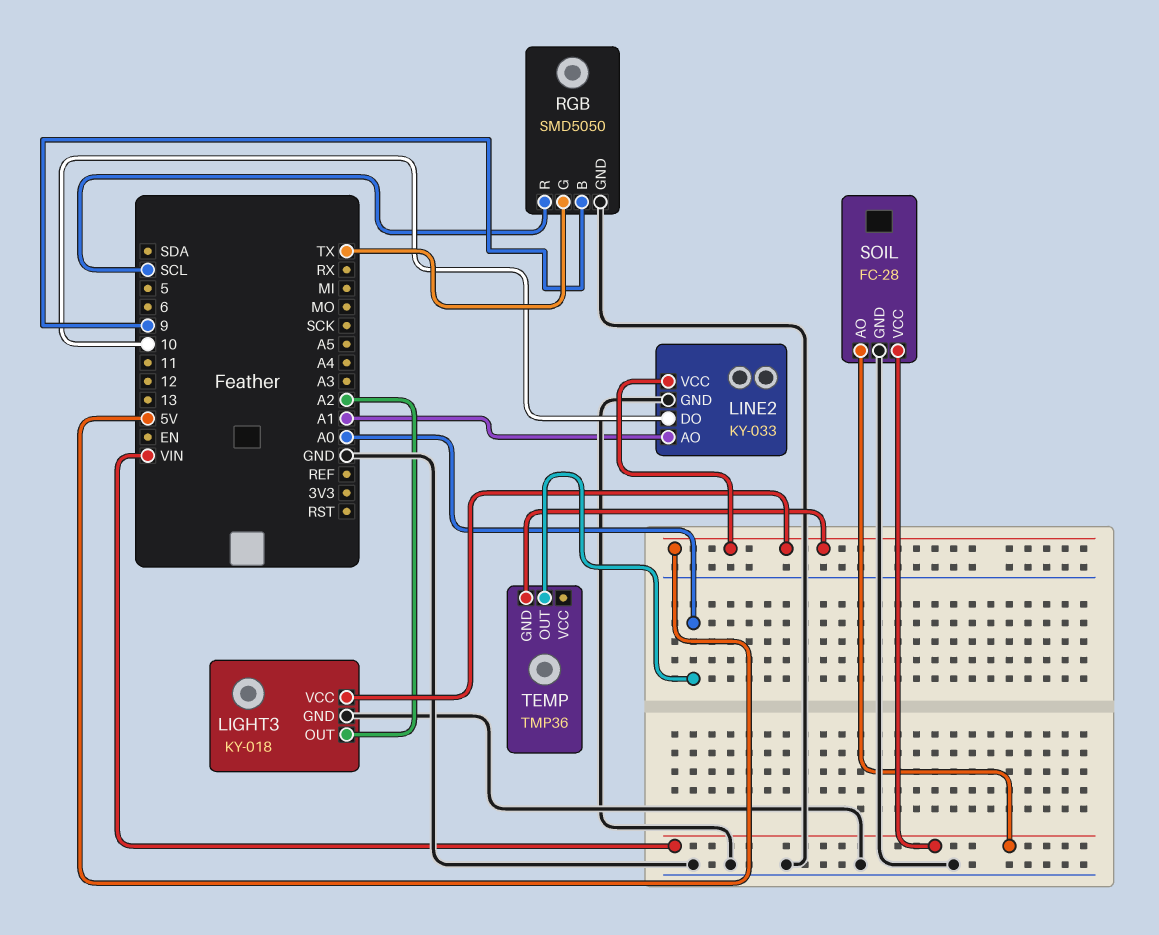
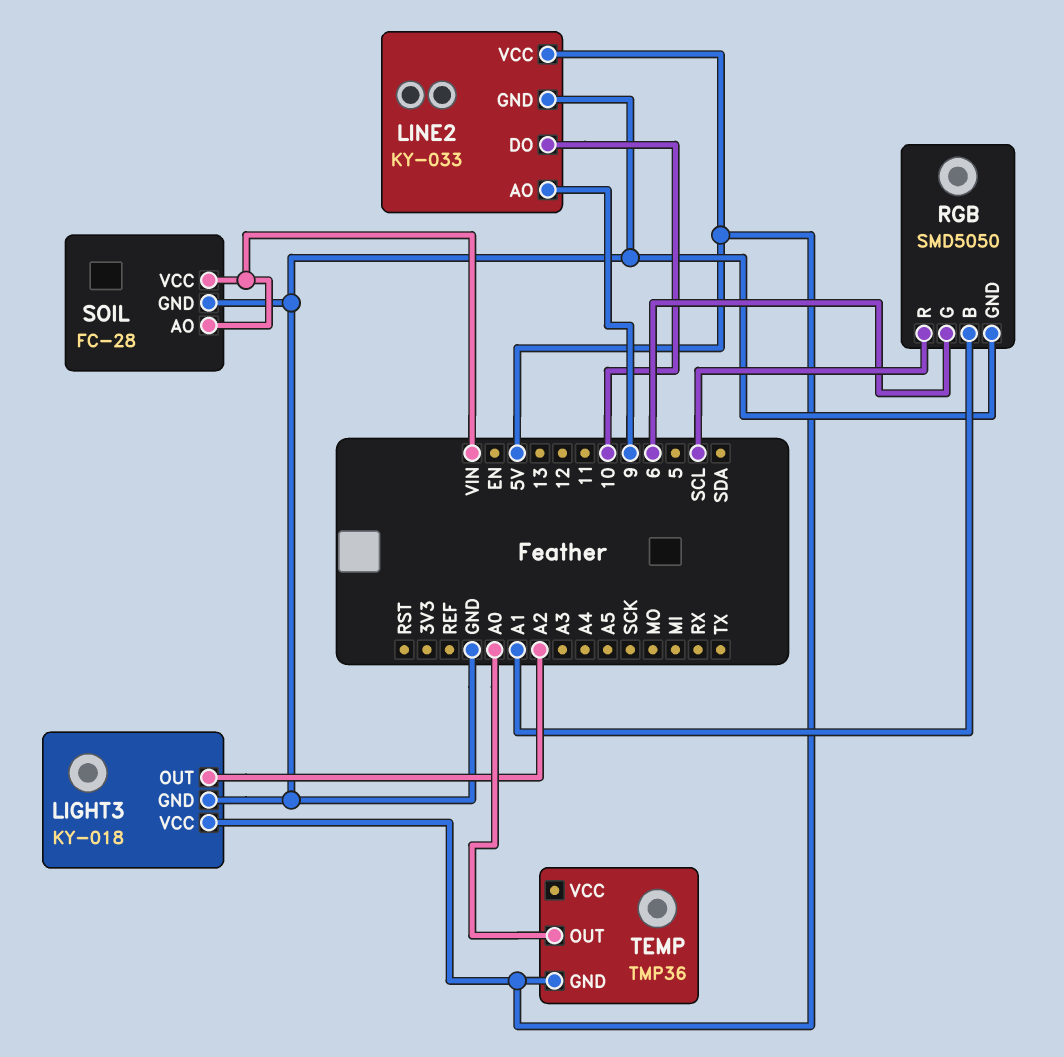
LINE2 pin AO: A1 -> 9
RGB pin B: 9 -> A1
RGB pin G: TX -> 6

